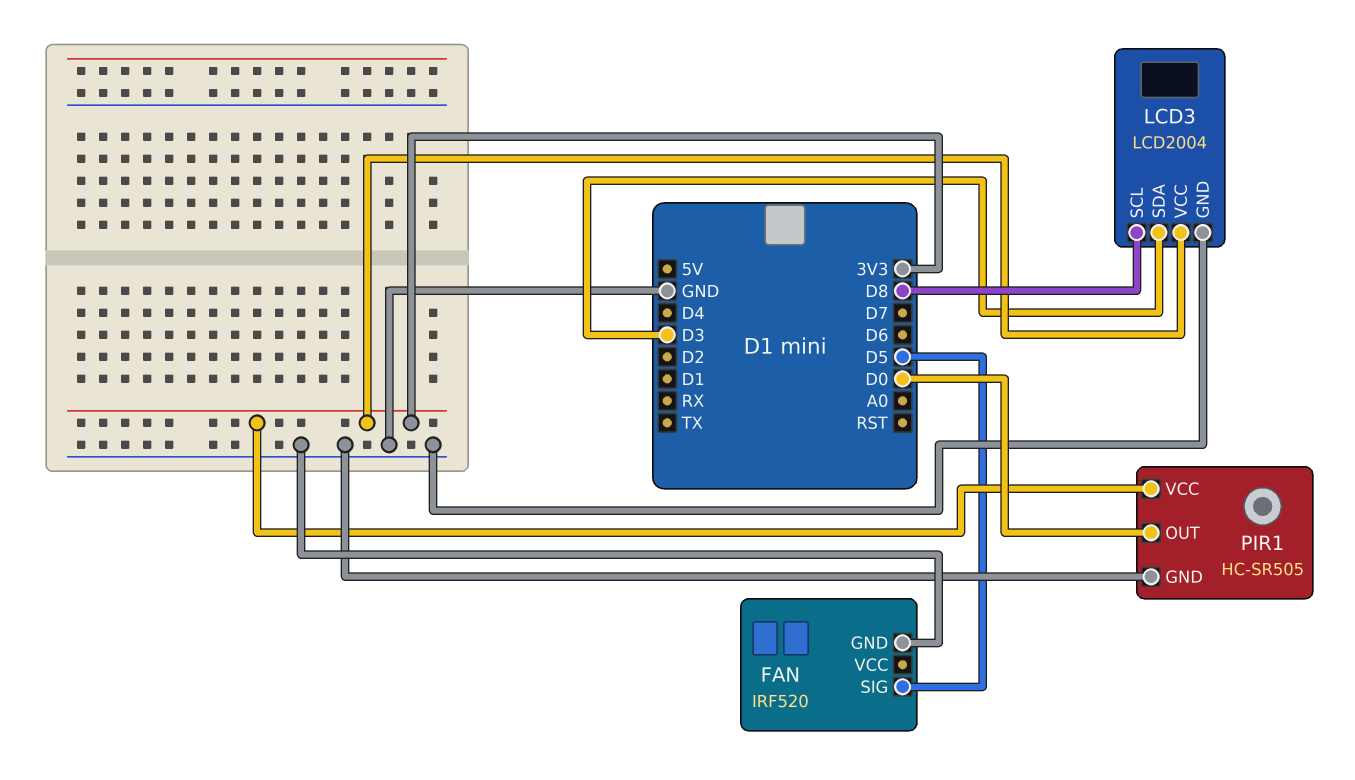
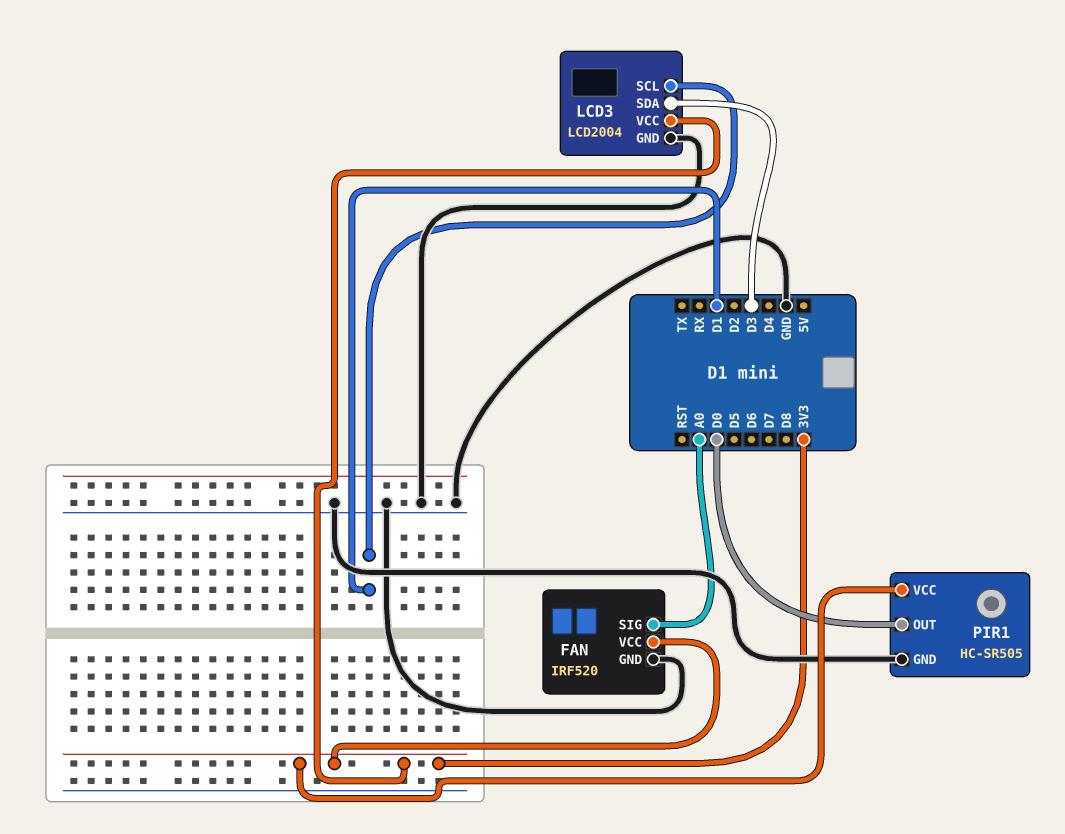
FAN pin SIG: D5 -> A0
FAN pin VCC: none -> 3V3
LCD3 pin SCL: D8 -> D1

